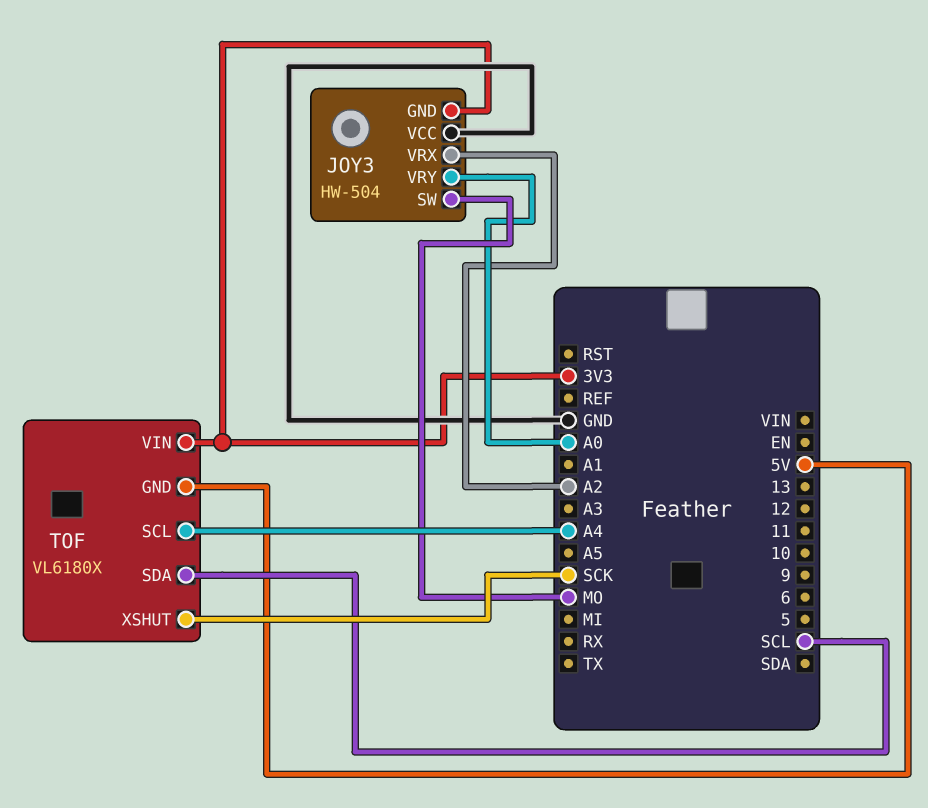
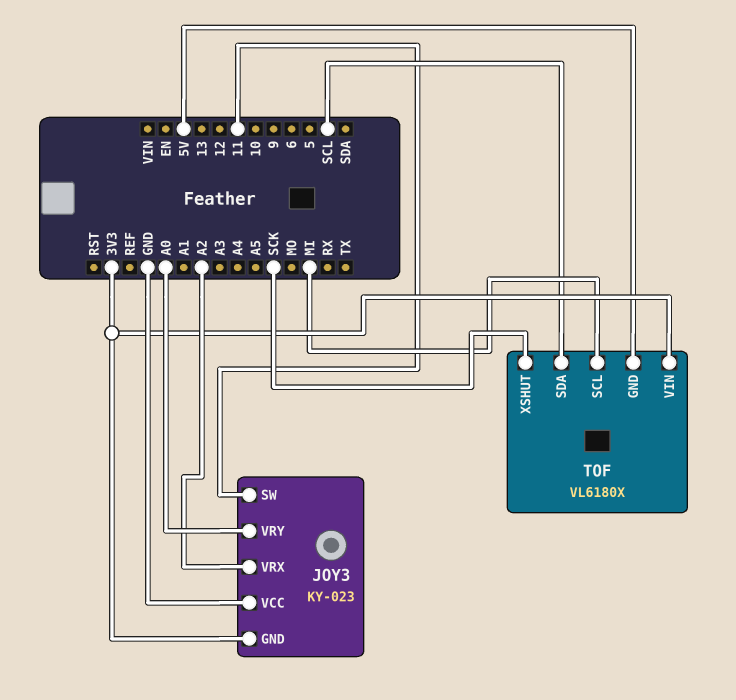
JOY3: HW-504 -> KY-023
JOY3 pin SW: MO -> 11
TOF pin SCL: A4 -> MI

